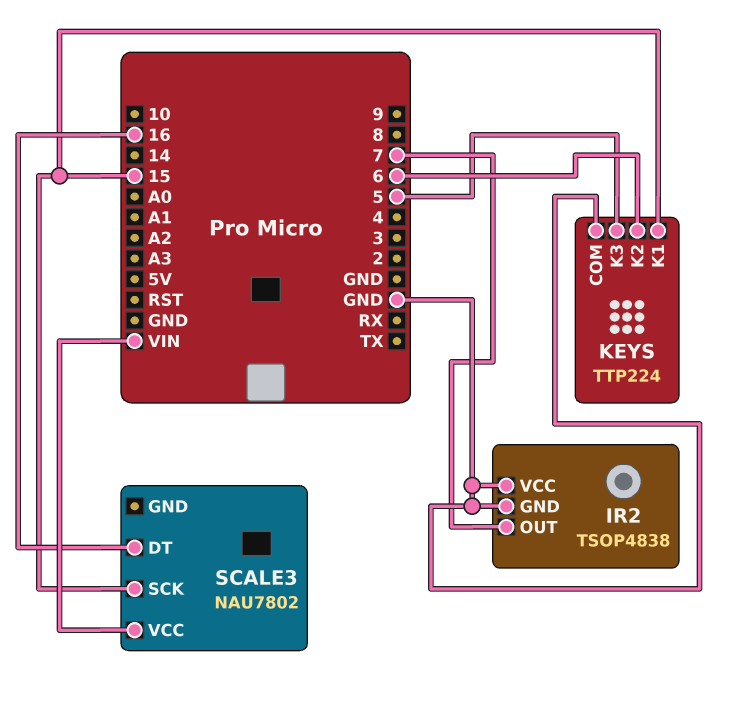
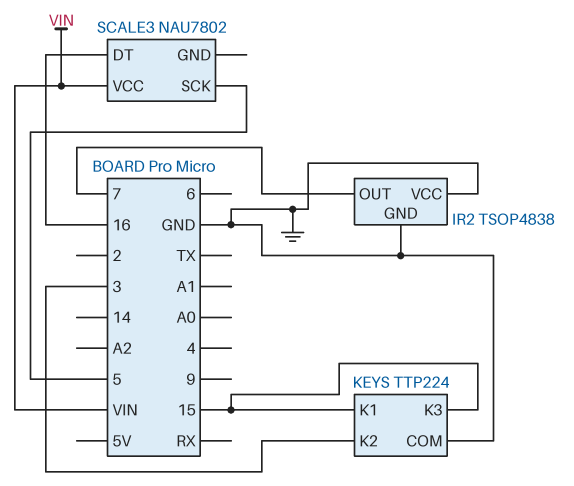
KEYS pin K2: 6 -> 3
KEYS pin K3: 5 -> 15
SCALE3 pin SCK: 15 -> 5

